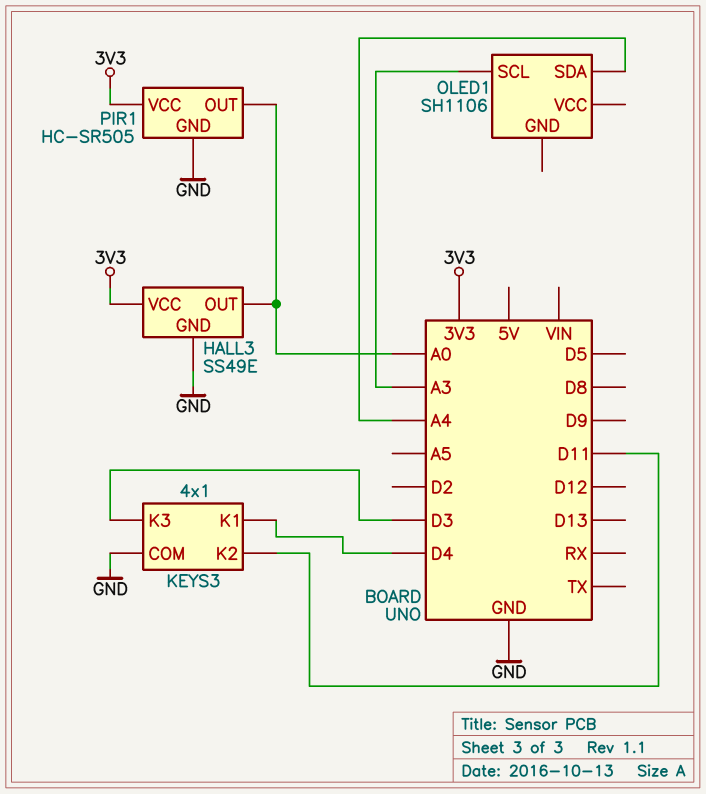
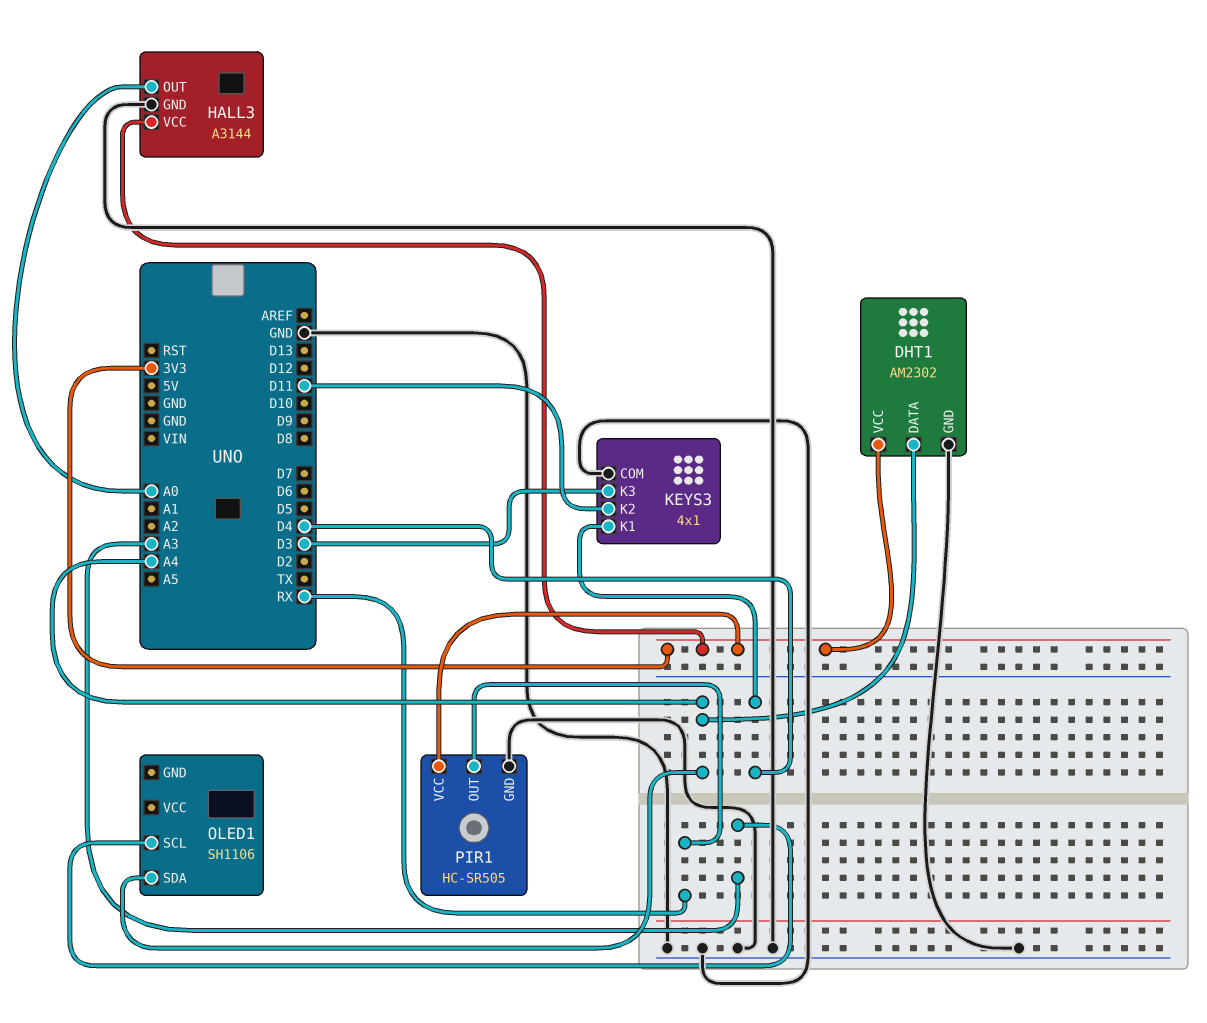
DHT1: none -> AM2302
DHT1 pin DATA: none -> A4
DHT1 pin GND: none -> GND
DHT1 pin VCC: none -> 3V3
HALL3: SS49E -> A3144
PIR1 pin OUT: A0 -> RX

